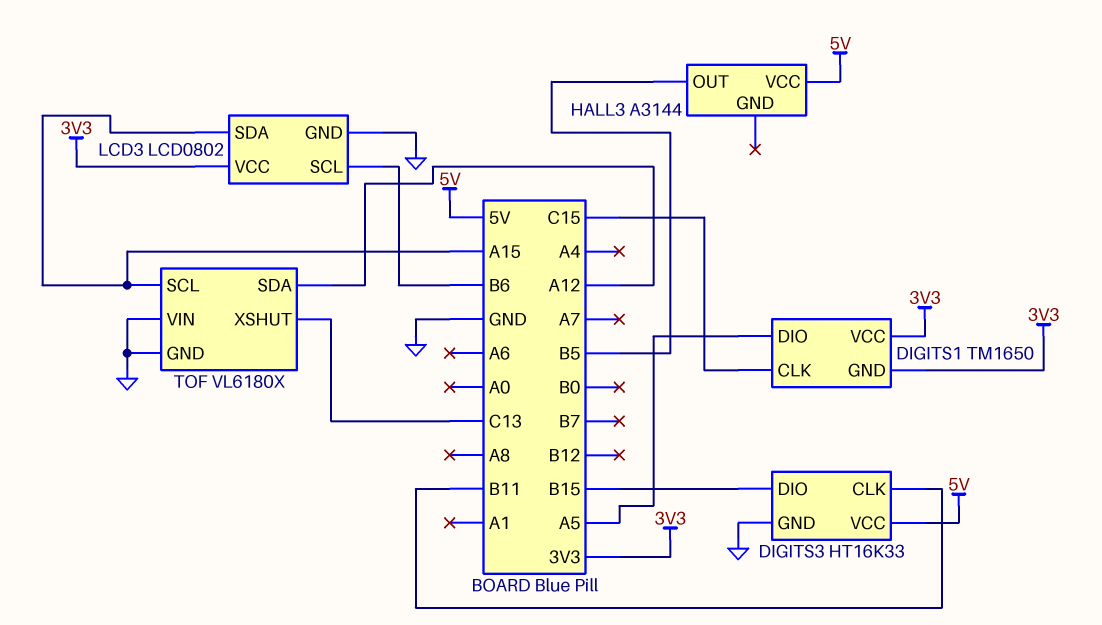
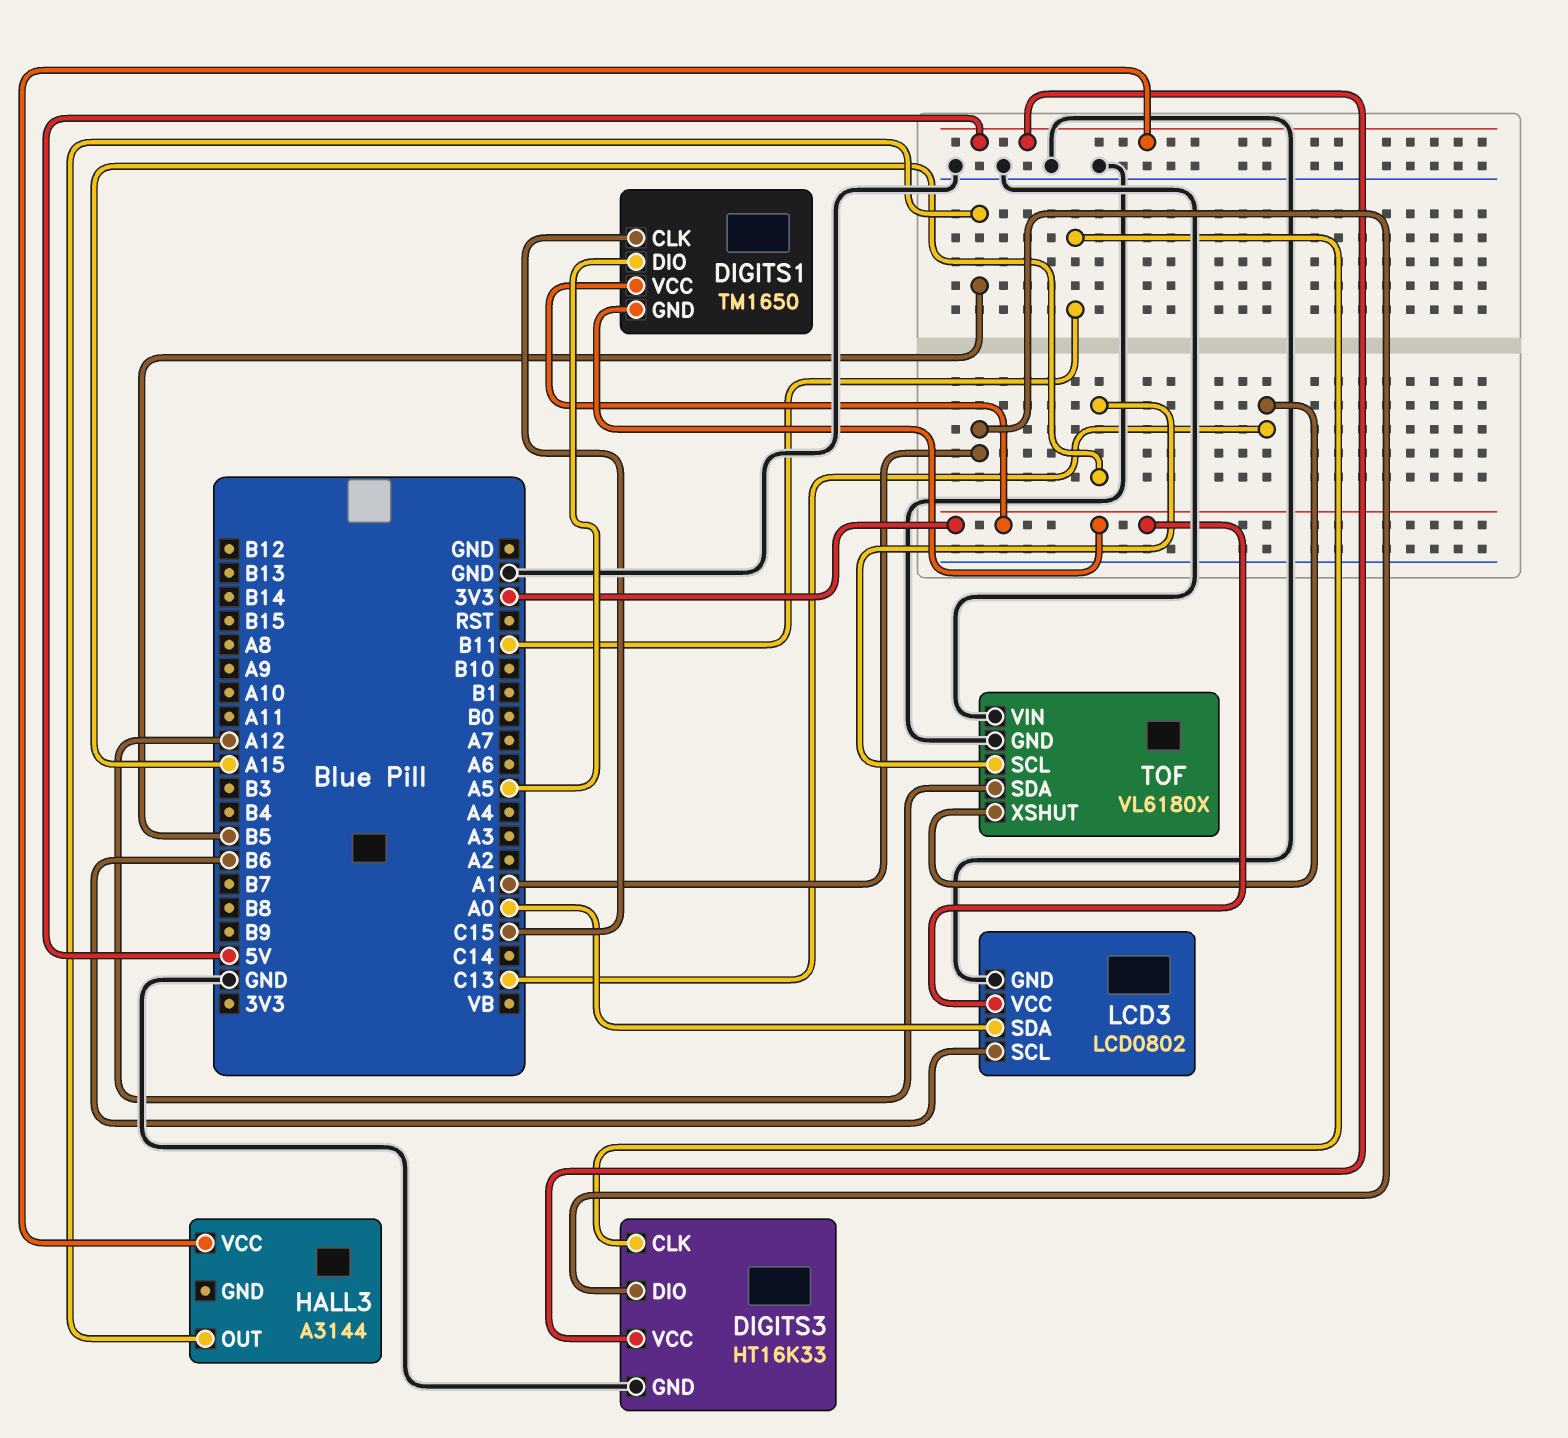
DIGITS3 pin DIO: B15 -> A1
LCD3 pin SDA: A15 -> A0

